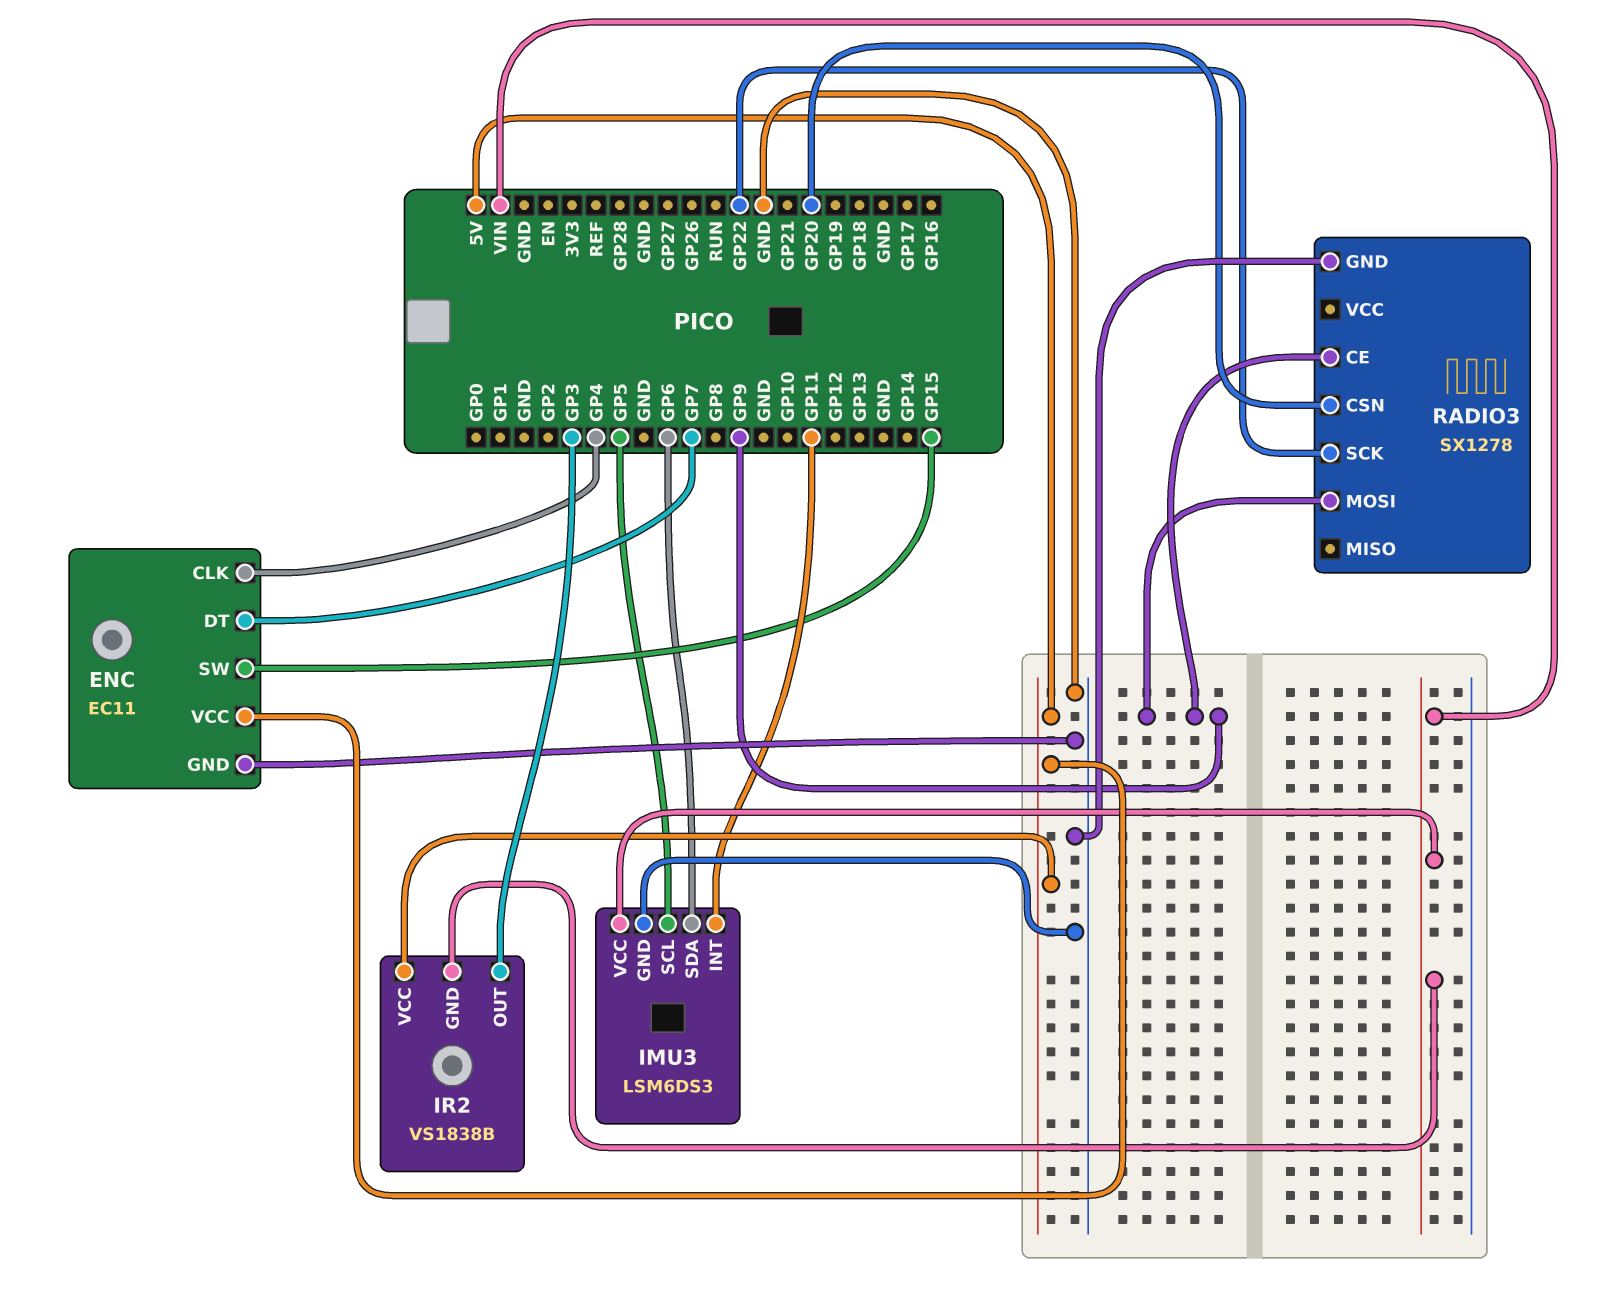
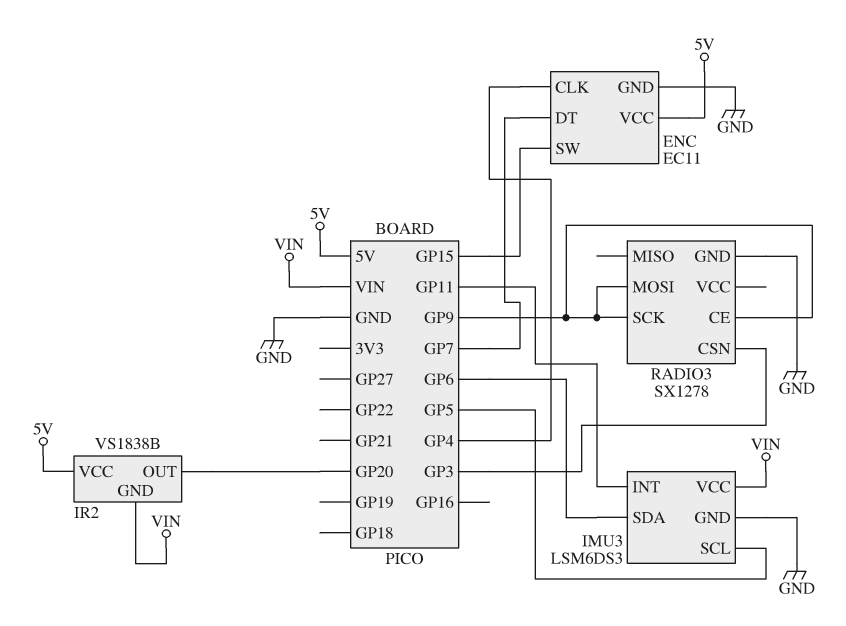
IR2 pin OUT: GP3 -> GP20
RADIO3 pin CSN: GP20 -> GP3
RADIO3 pin SCK: GP22 -> GP9

